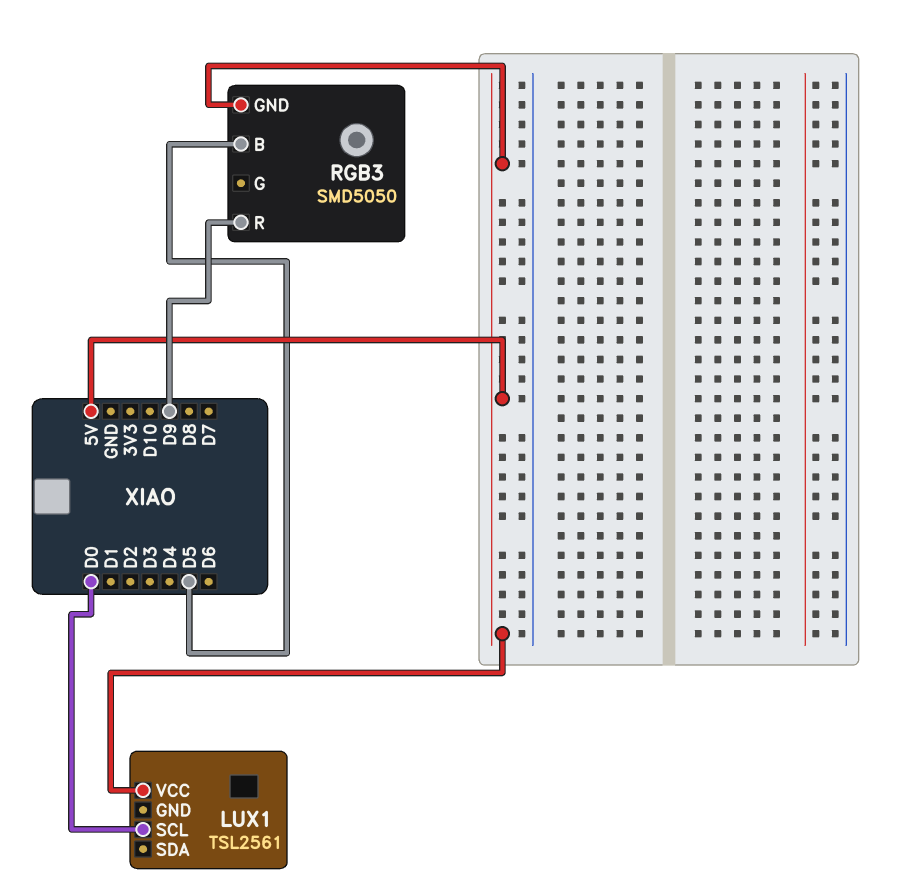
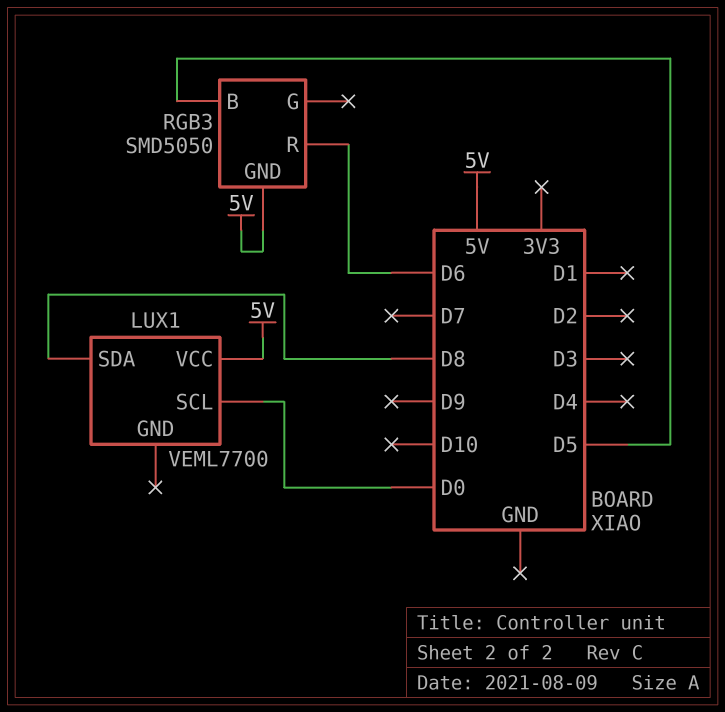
LUX1: TSL2561 -> VEML7700
LUX1 pin SDA: none -> D8
RGB3 pin R: D9 -> D6

